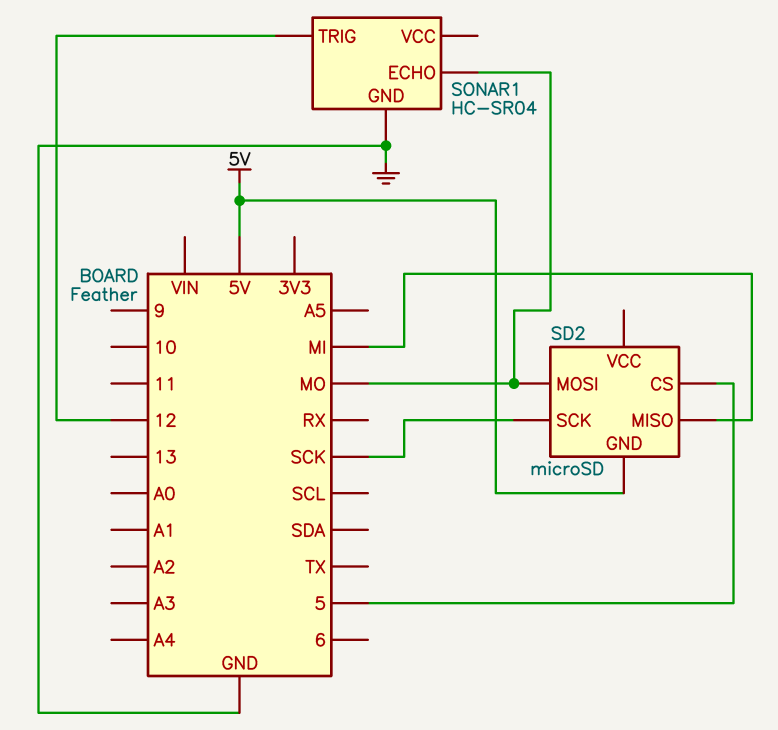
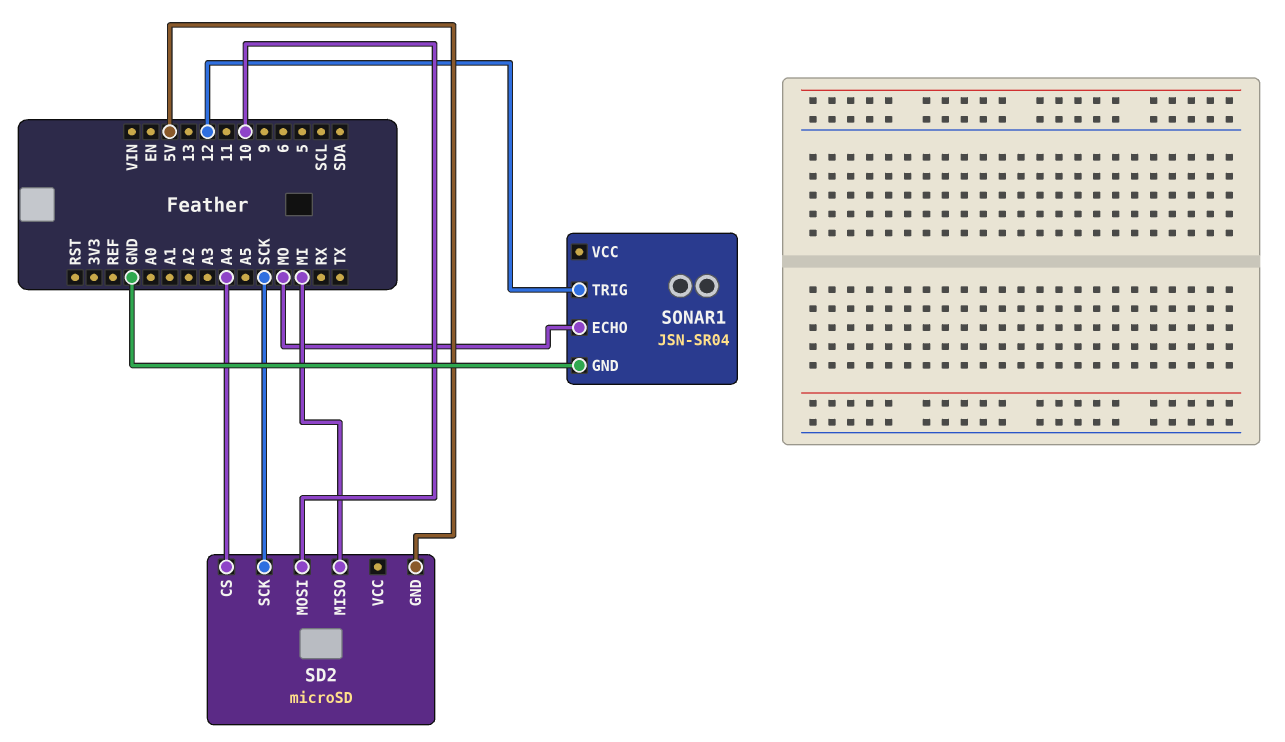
SD2 pin CS: 5 -> A4
SD2 pin MOSI: MO -> 10
SONAR1: HC-SR04 -> JSN-SR04

